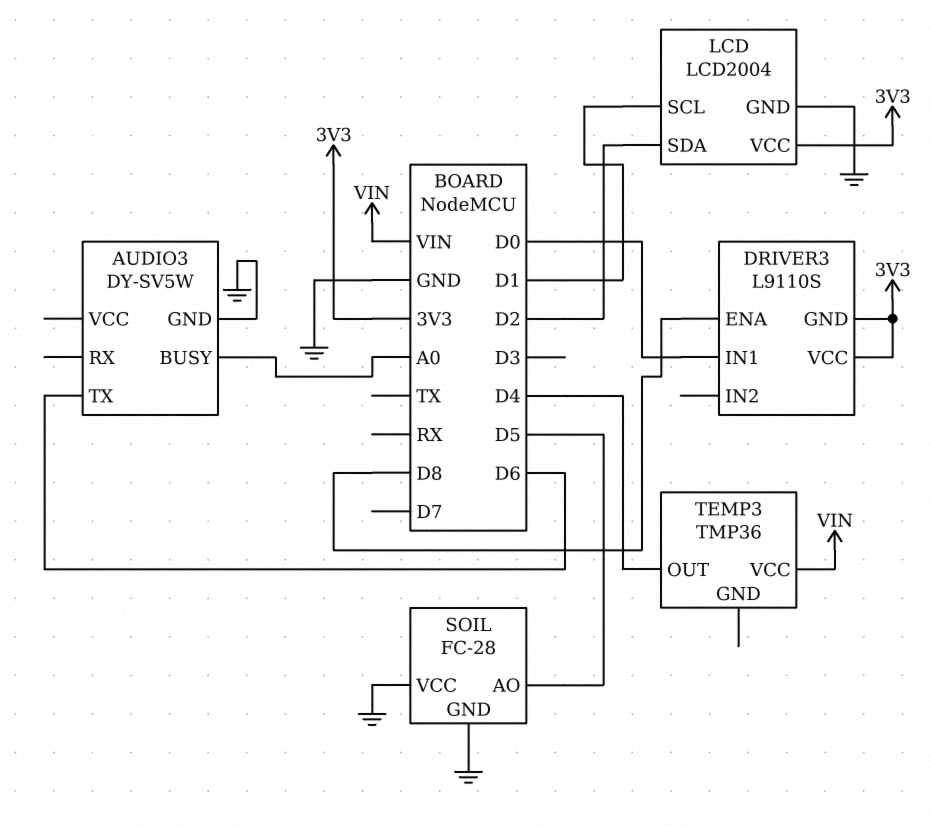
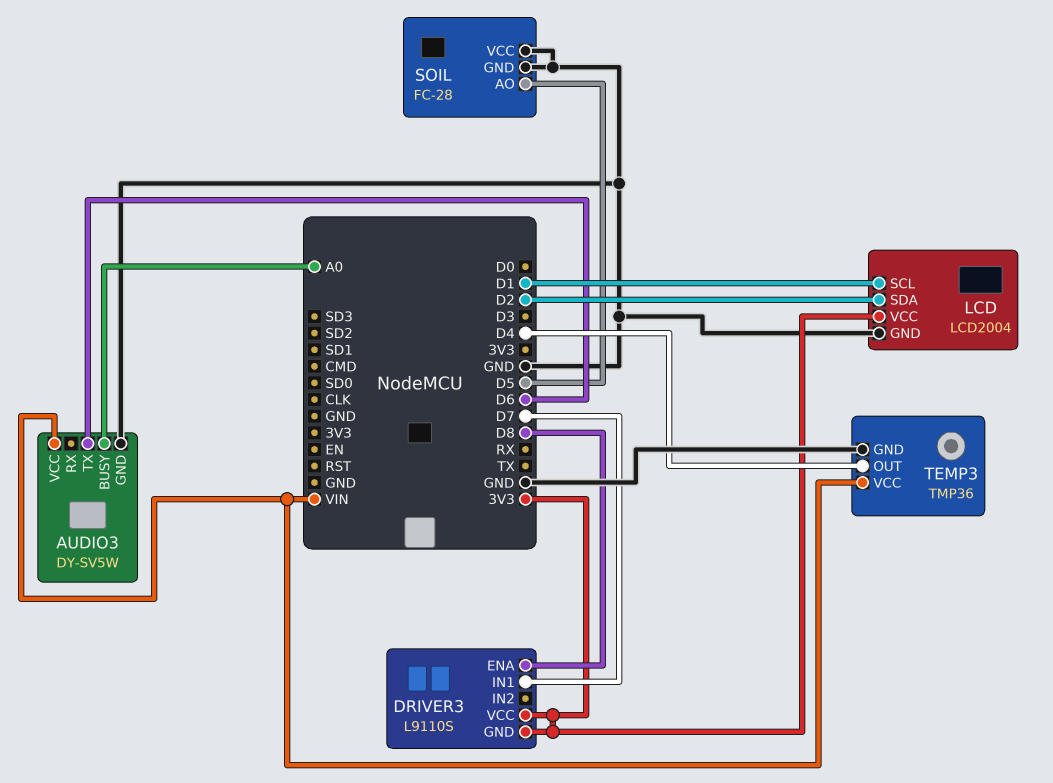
AUDIO3 pin VCC: none -> VIN
DRIVER3 pin IN1: D0 -> D7
TEMP3 pin GND: none -> GND

